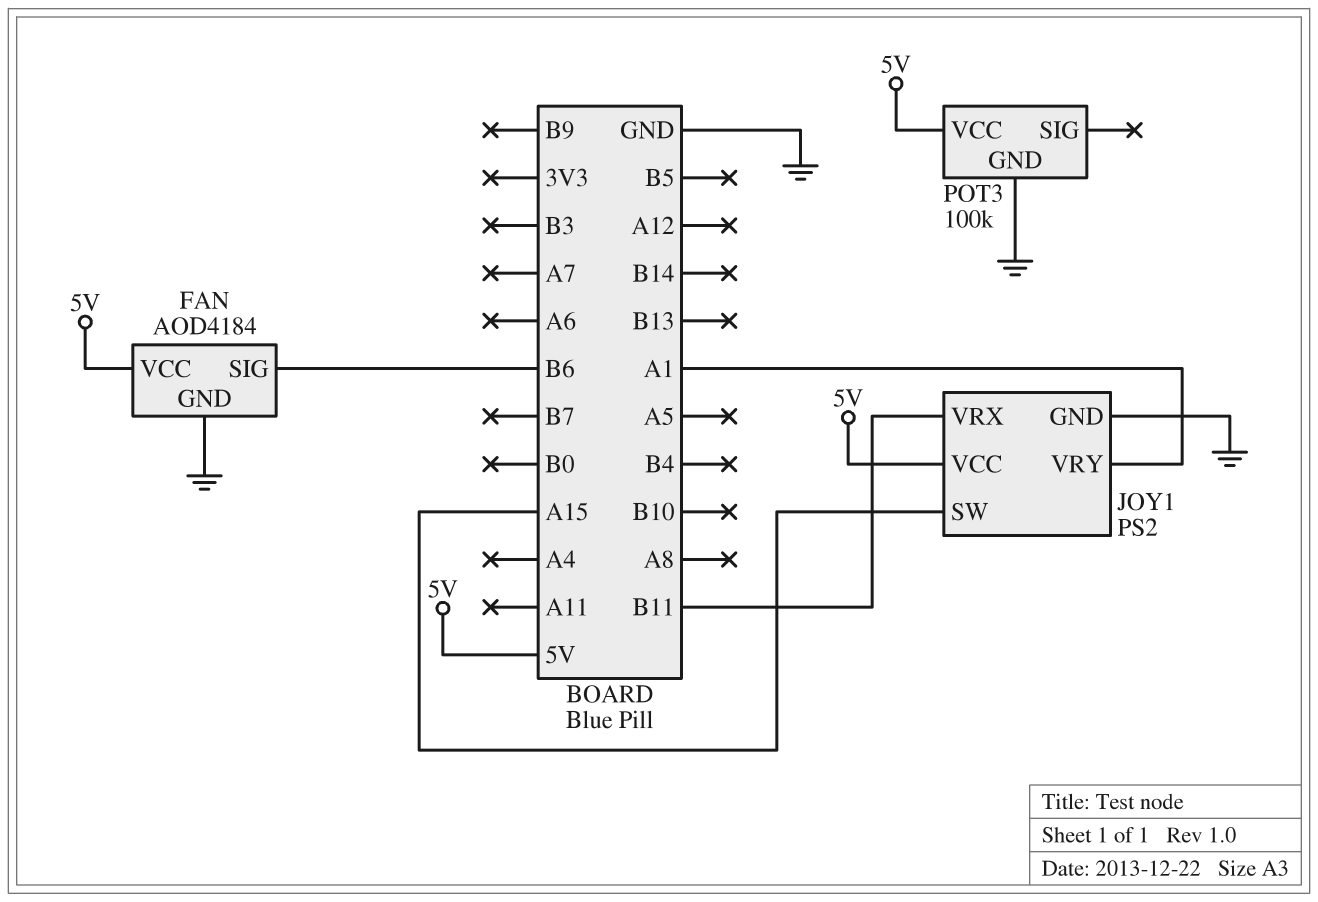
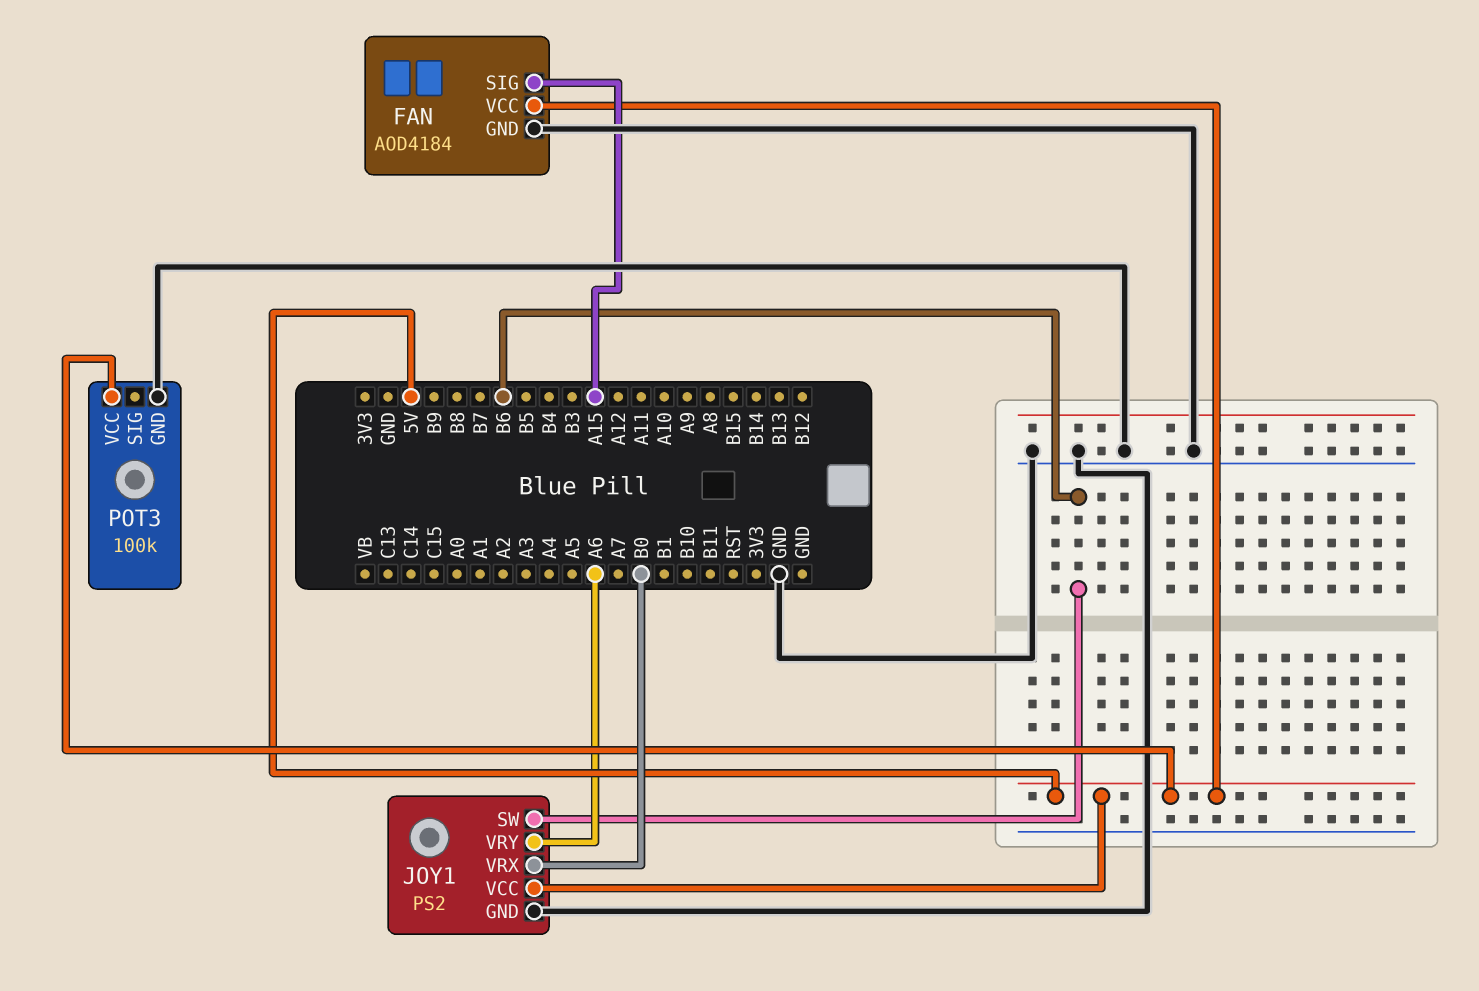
FAN pin SIG: B6 -> A15
JOY1 pin SW: A15 -> B6
JOY1 pin VRX: B11 -> B0
JOY1 pin VRY: A1 -> A6

